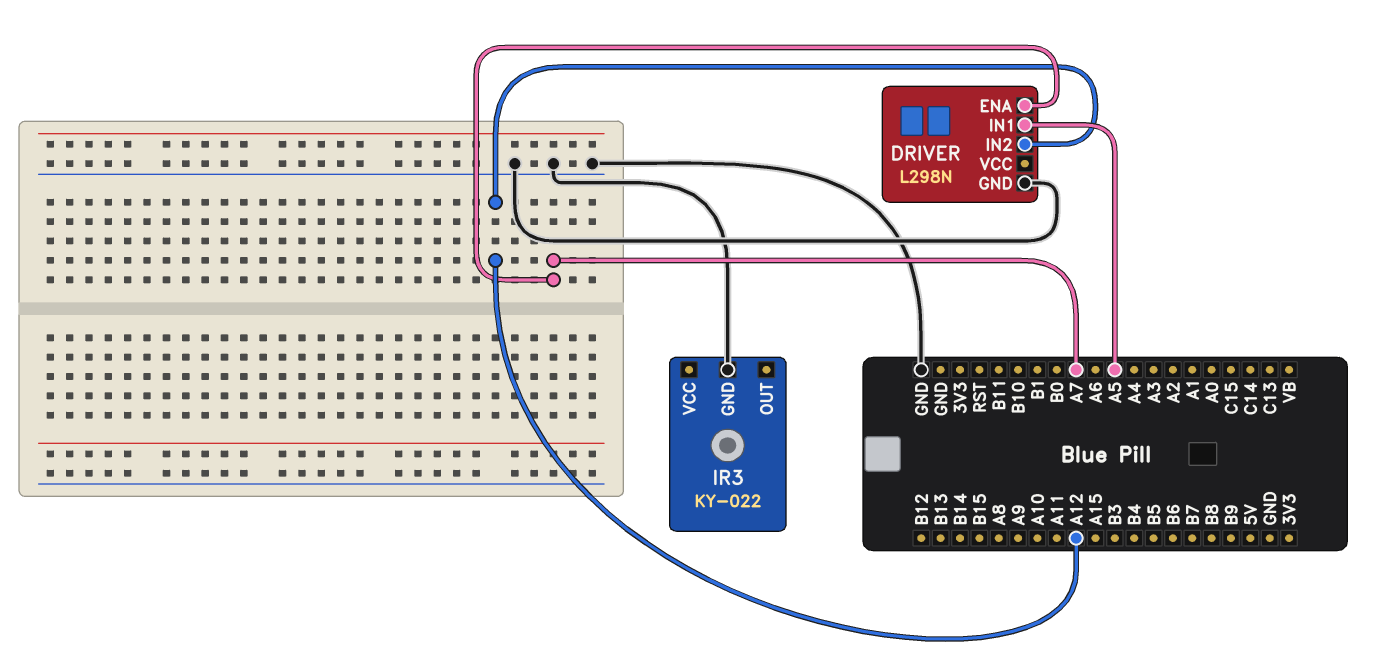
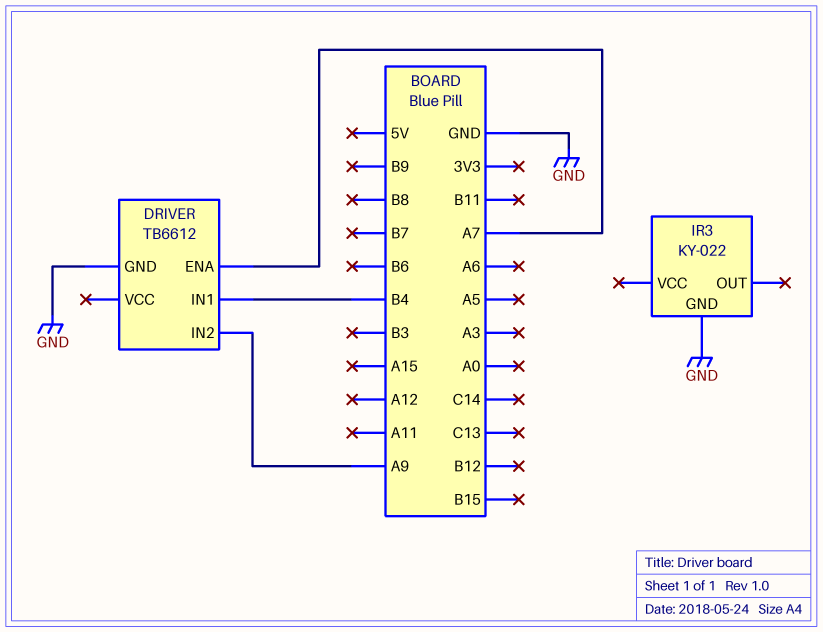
DRIVER: L298N -> TB6612
DRIVER pin IN1: A5 -> B4
DRIVER pin IN2: A12 -> A9

